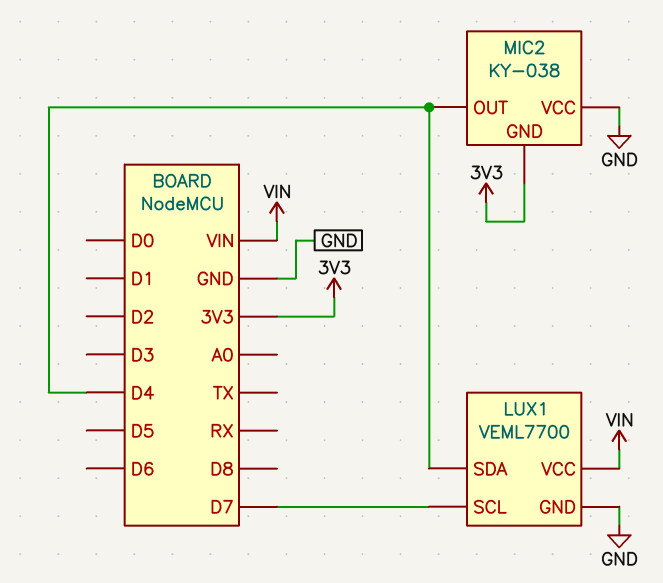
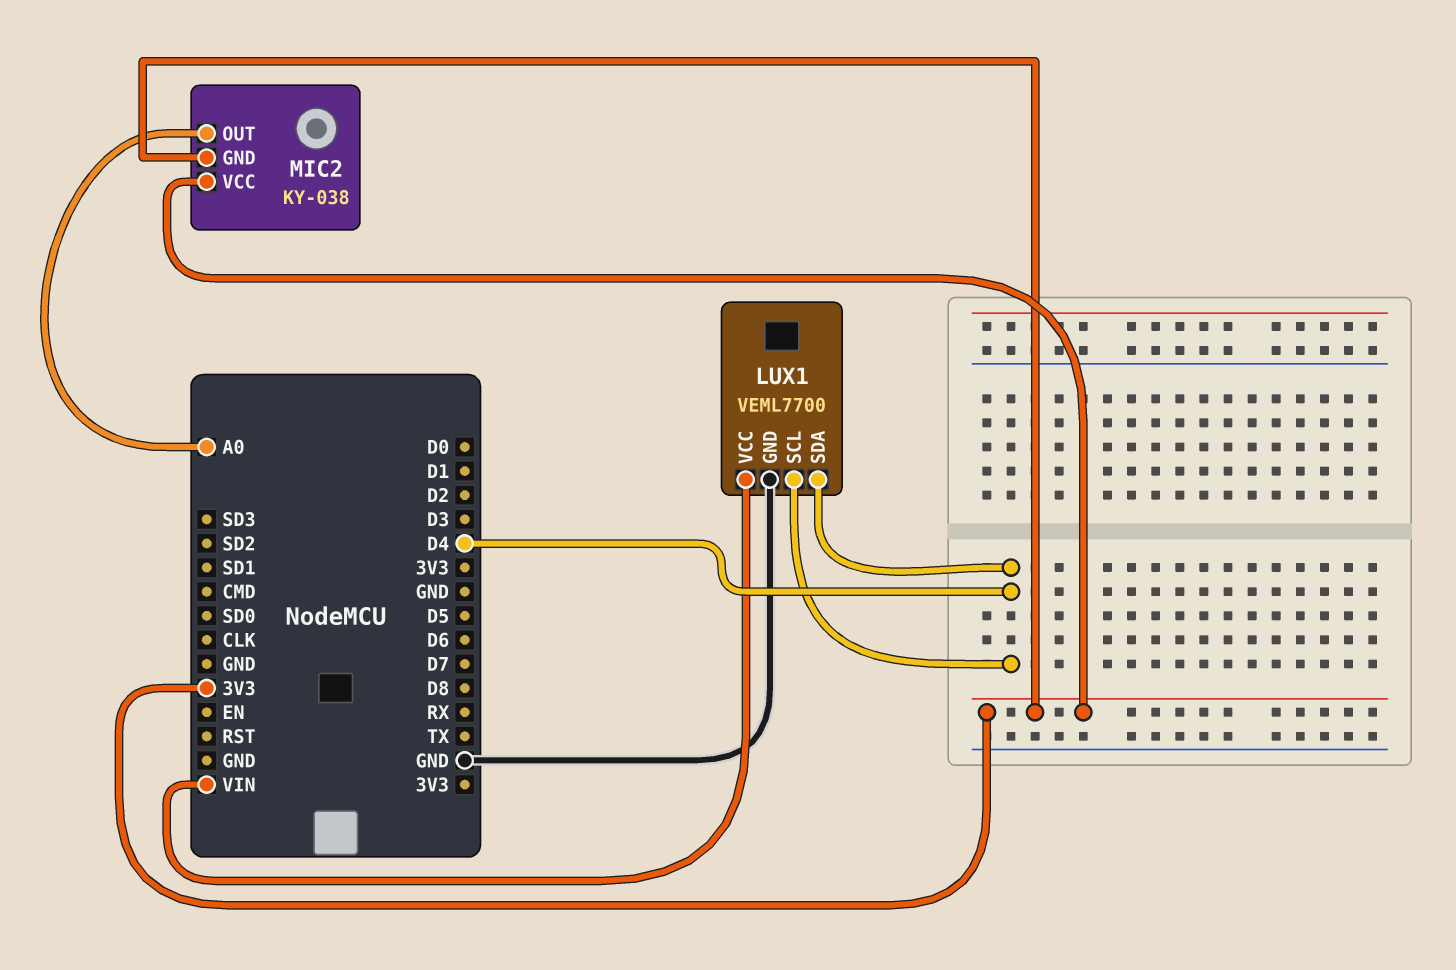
LUX1 pin SCL: D7 -> D4
MIC2 pin OUT: D4 -> A0
MIC2 pin VCC: GND -> 3V3

